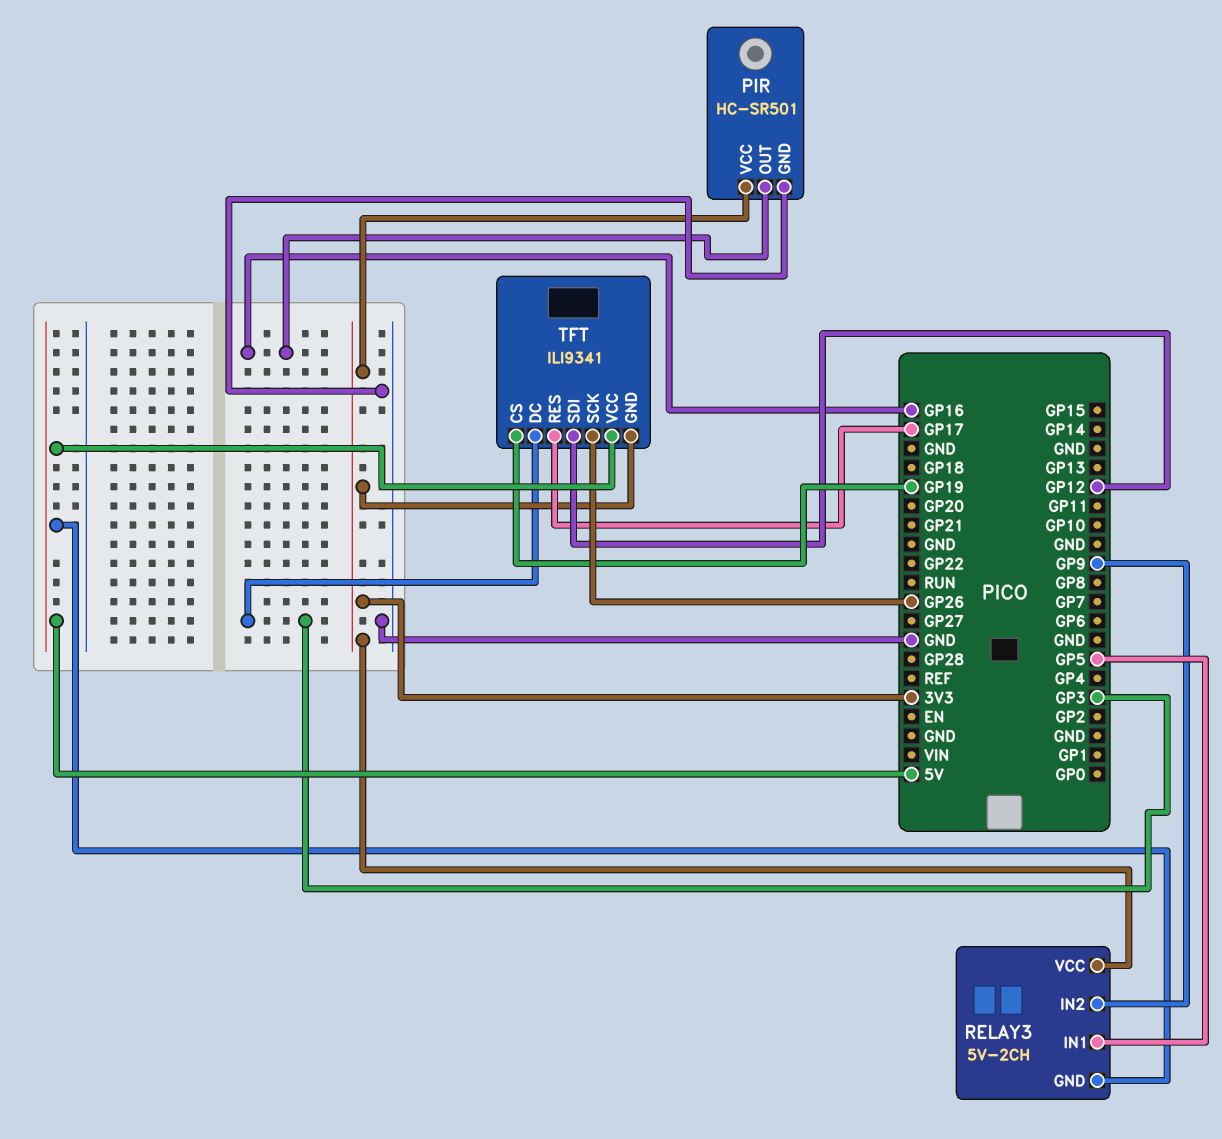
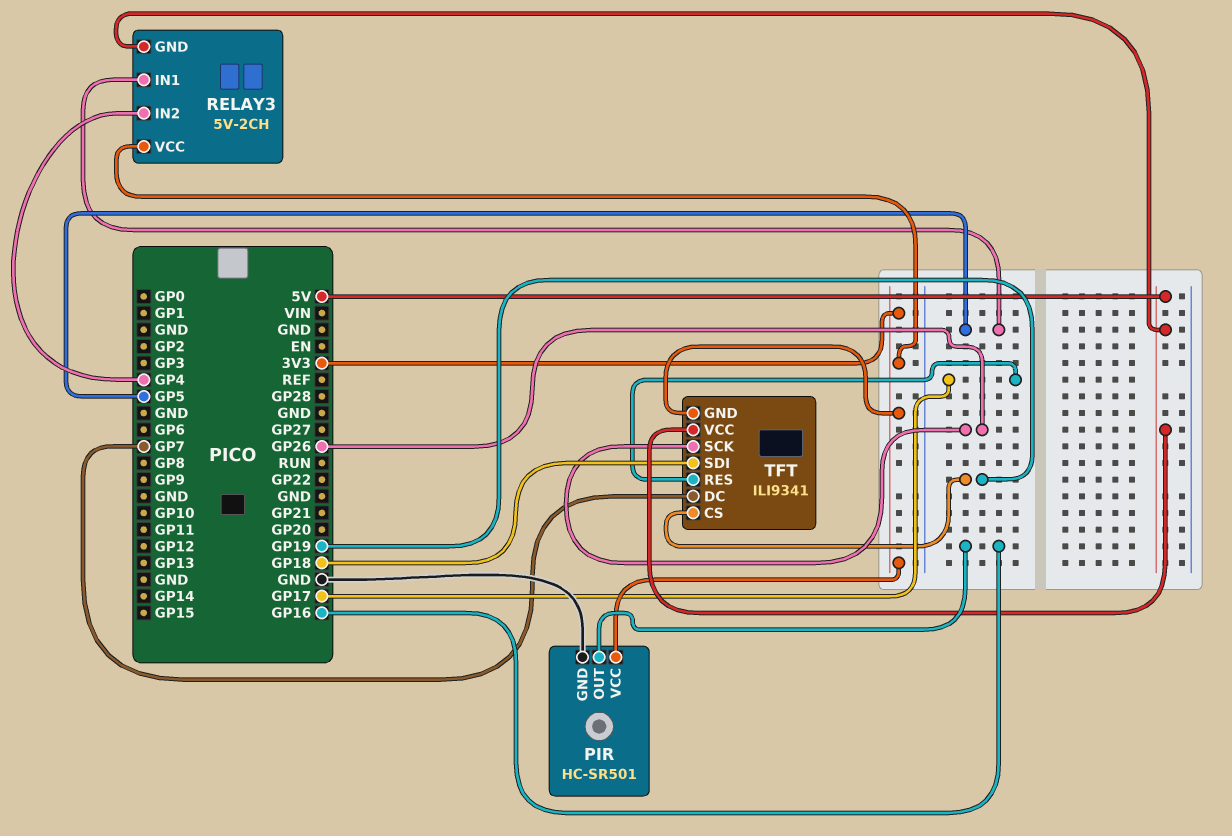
RELAY3 pin IN2: GP9 -> GP4
TFT pin DC: GP3 -> GP7
TFT pin SDI: GP12 -> GP18

